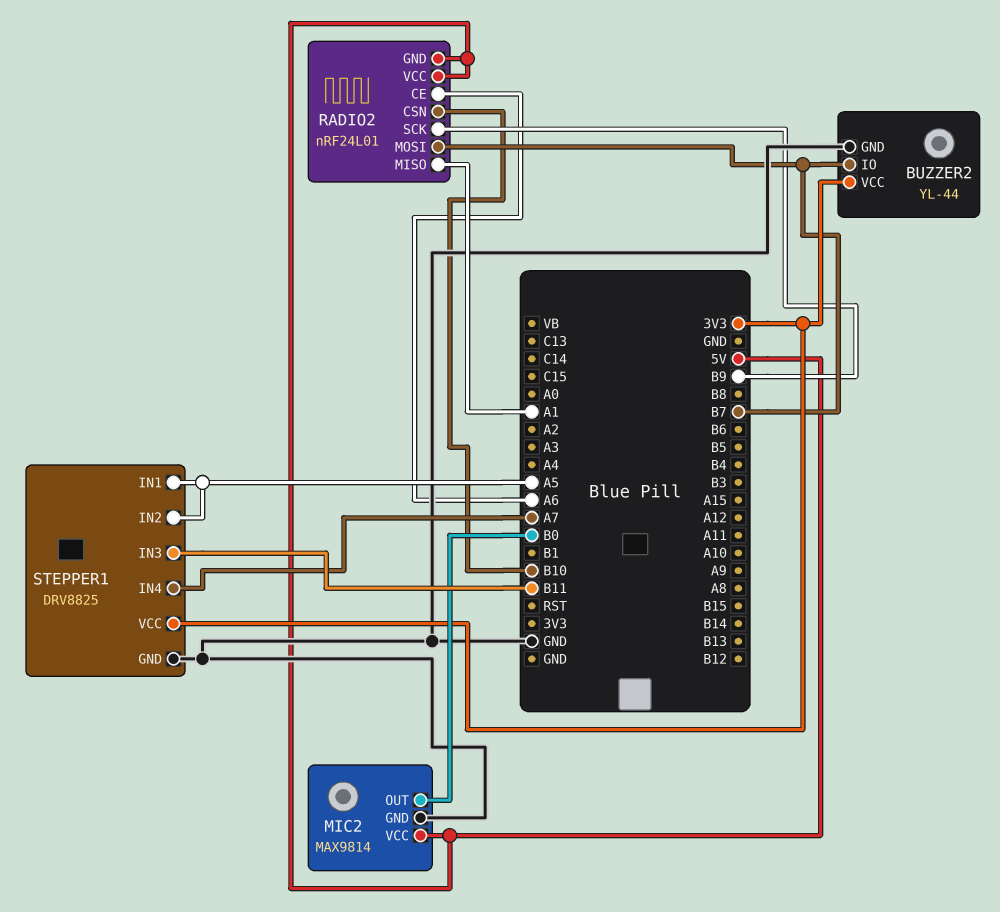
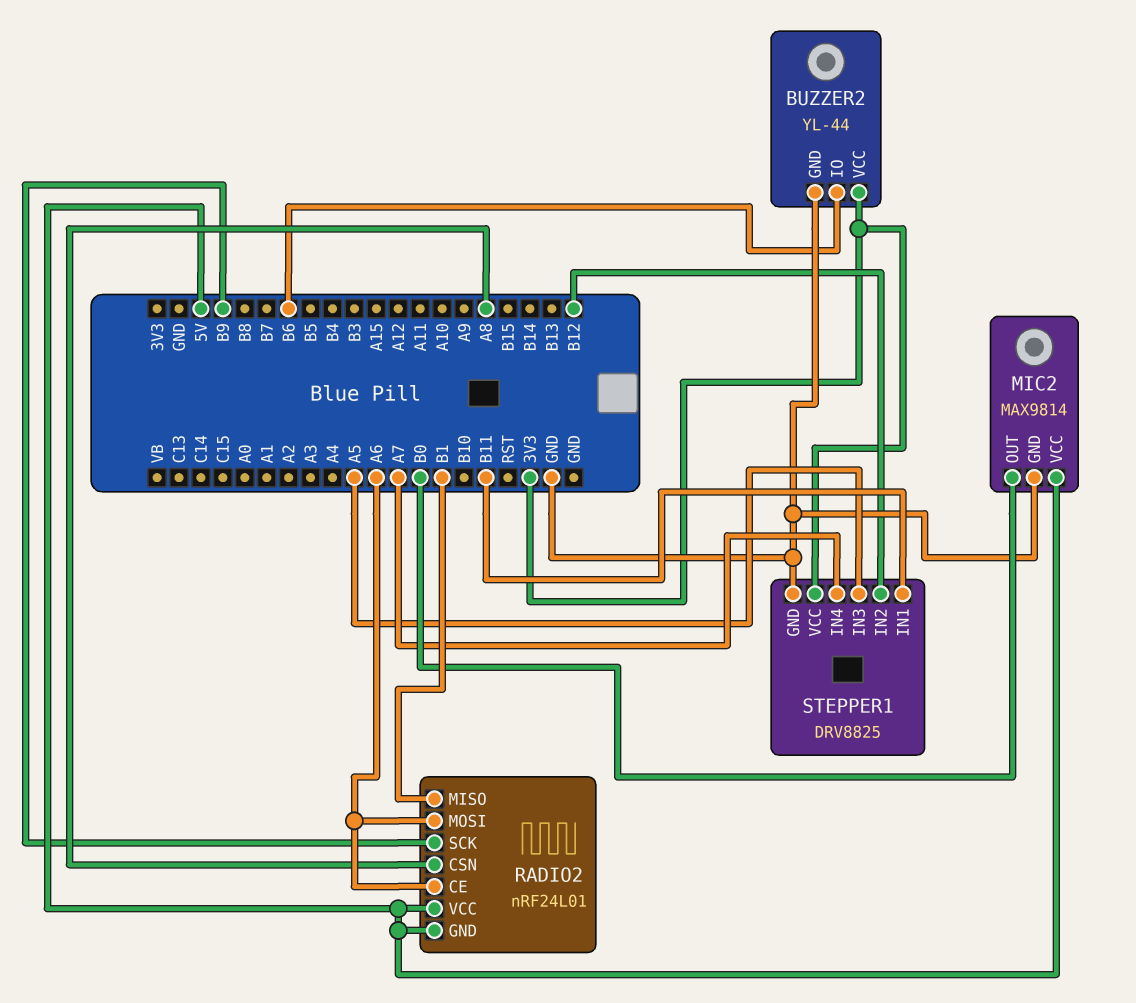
BUZZER2 pin IO: B7 -> B6
RADIO2 pin CSN: B10 -> A8
RADIO2 pin MISO: A1 -> B1
RADIO2 pin MOSI: B7 -> A6
STEPPER1 pin IN1: A5 -> B11
STEPPER1 pin IN2: A5 -> B12
STEPPER1 pin IN3: B11 -> A5

